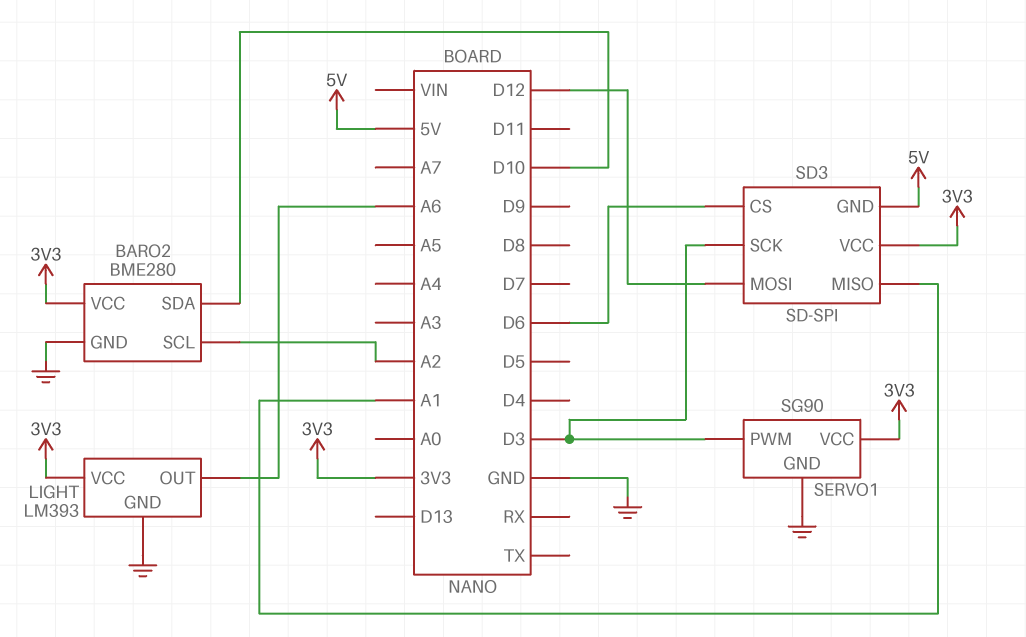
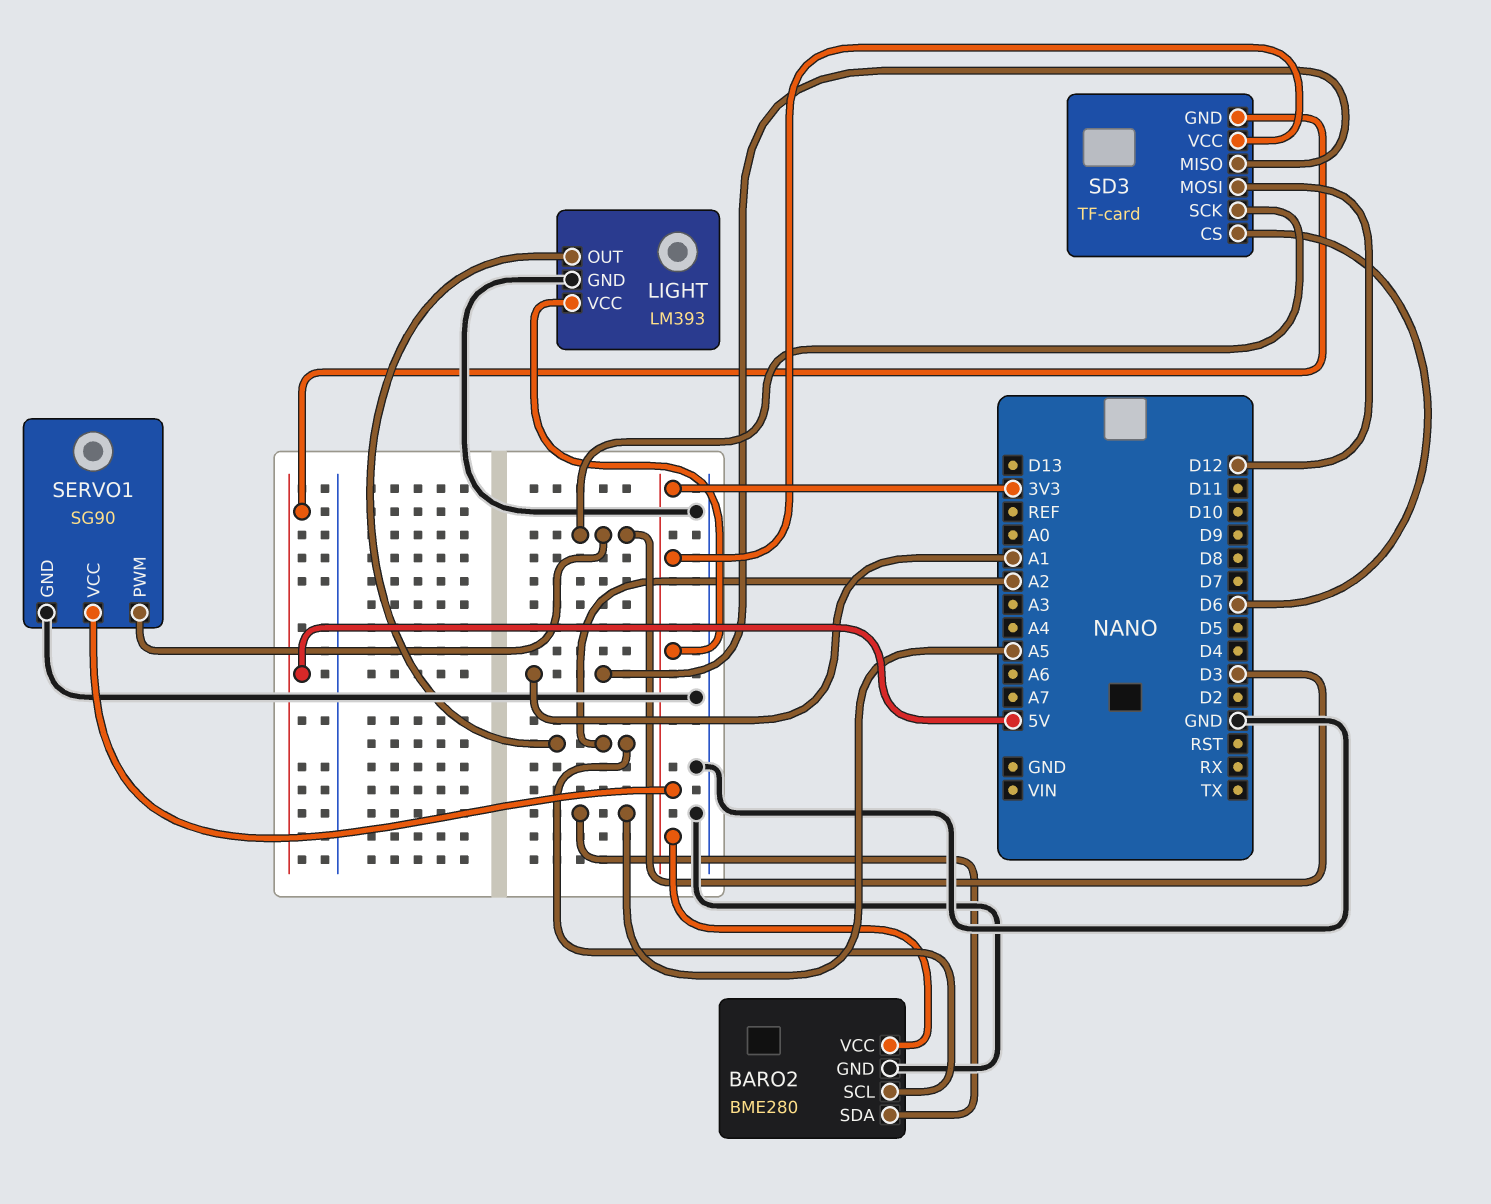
BARO2 pin SDA: D10 -> A5
LIGHT pin OUT: A6 -> A2
SD3: SD-SPI -> TF-card

